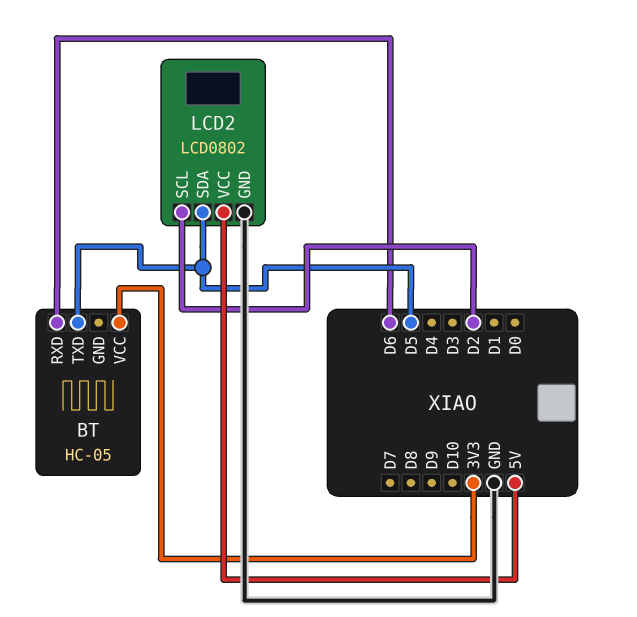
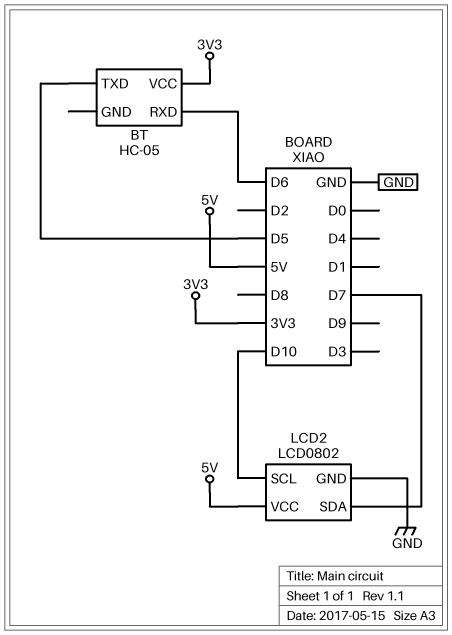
LCD2 pin SCL: D2 -> D10
LCD2 pin SDA: D5 -> D7

